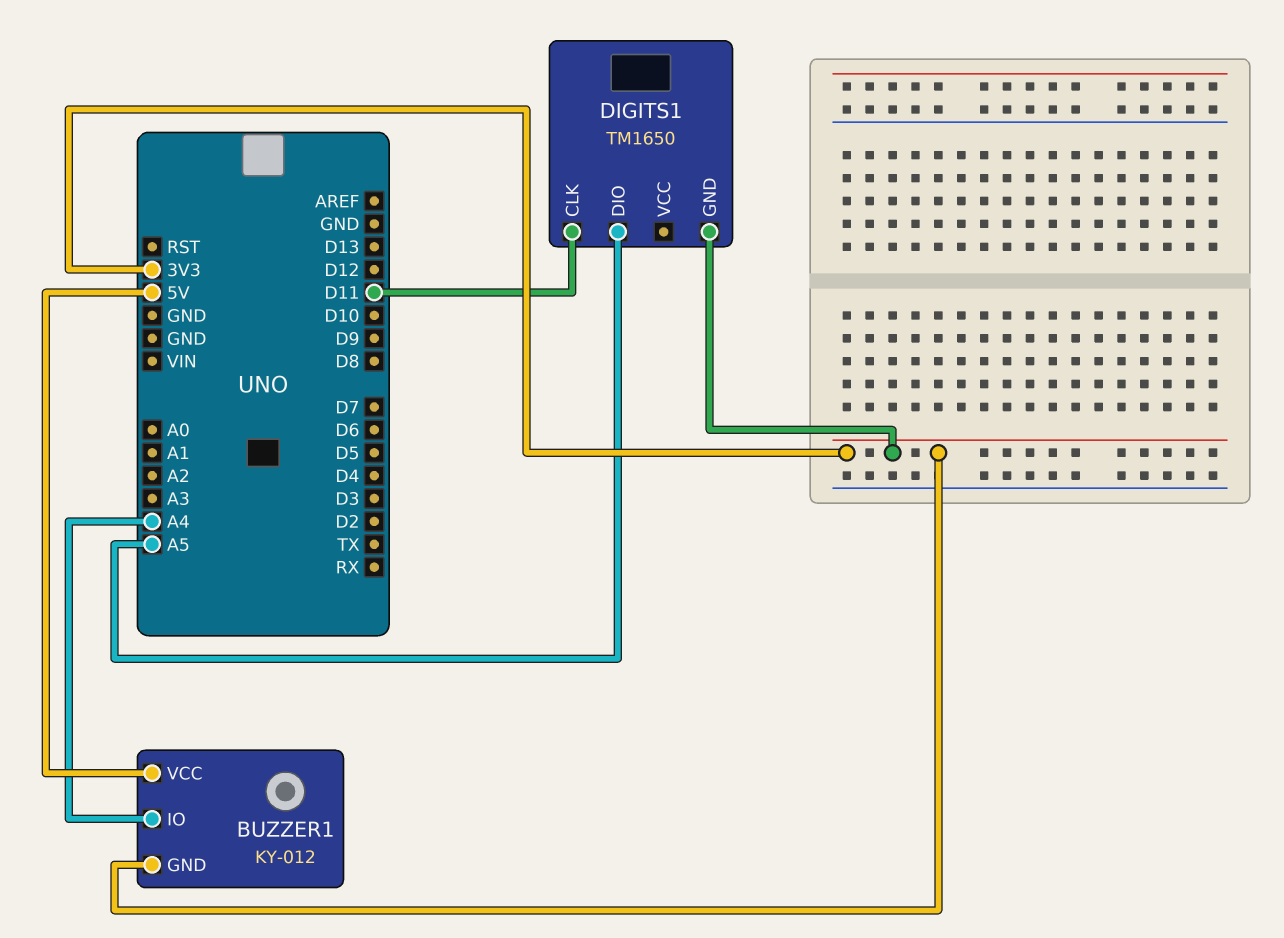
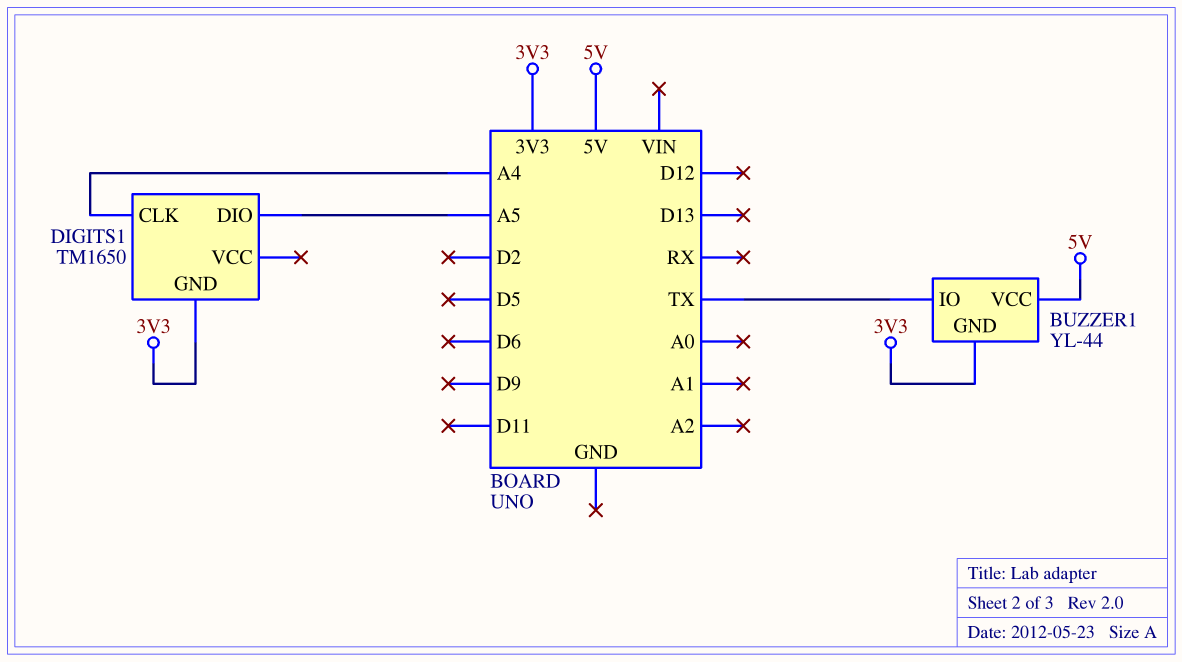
BUZZER1: KY-012 -> YL-44
BUZZER1 pin IO: A4 -> TX
DIGITS1 pin CLK: D11 -> A4

